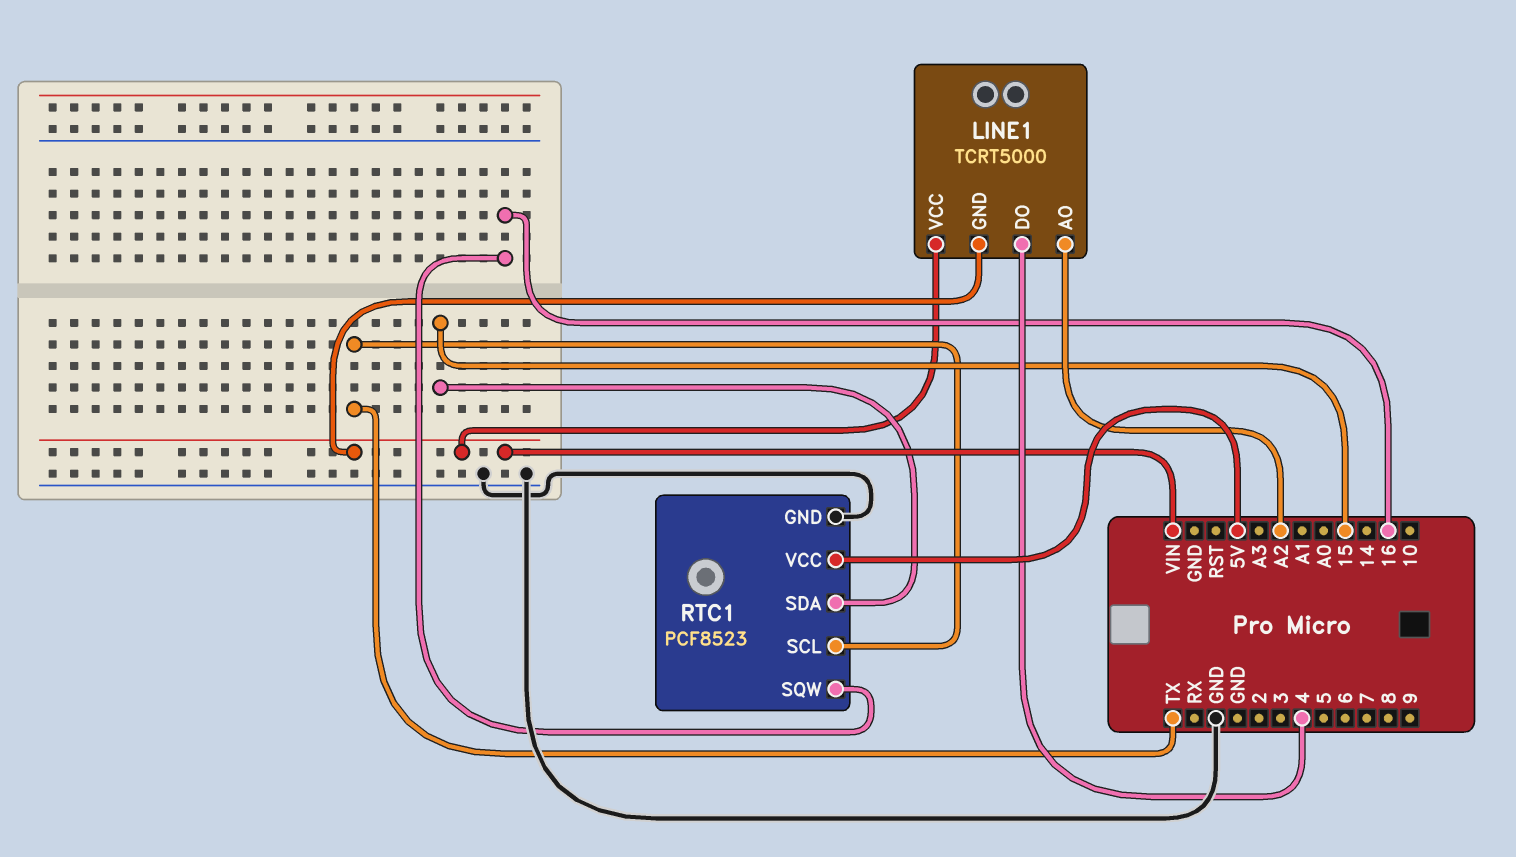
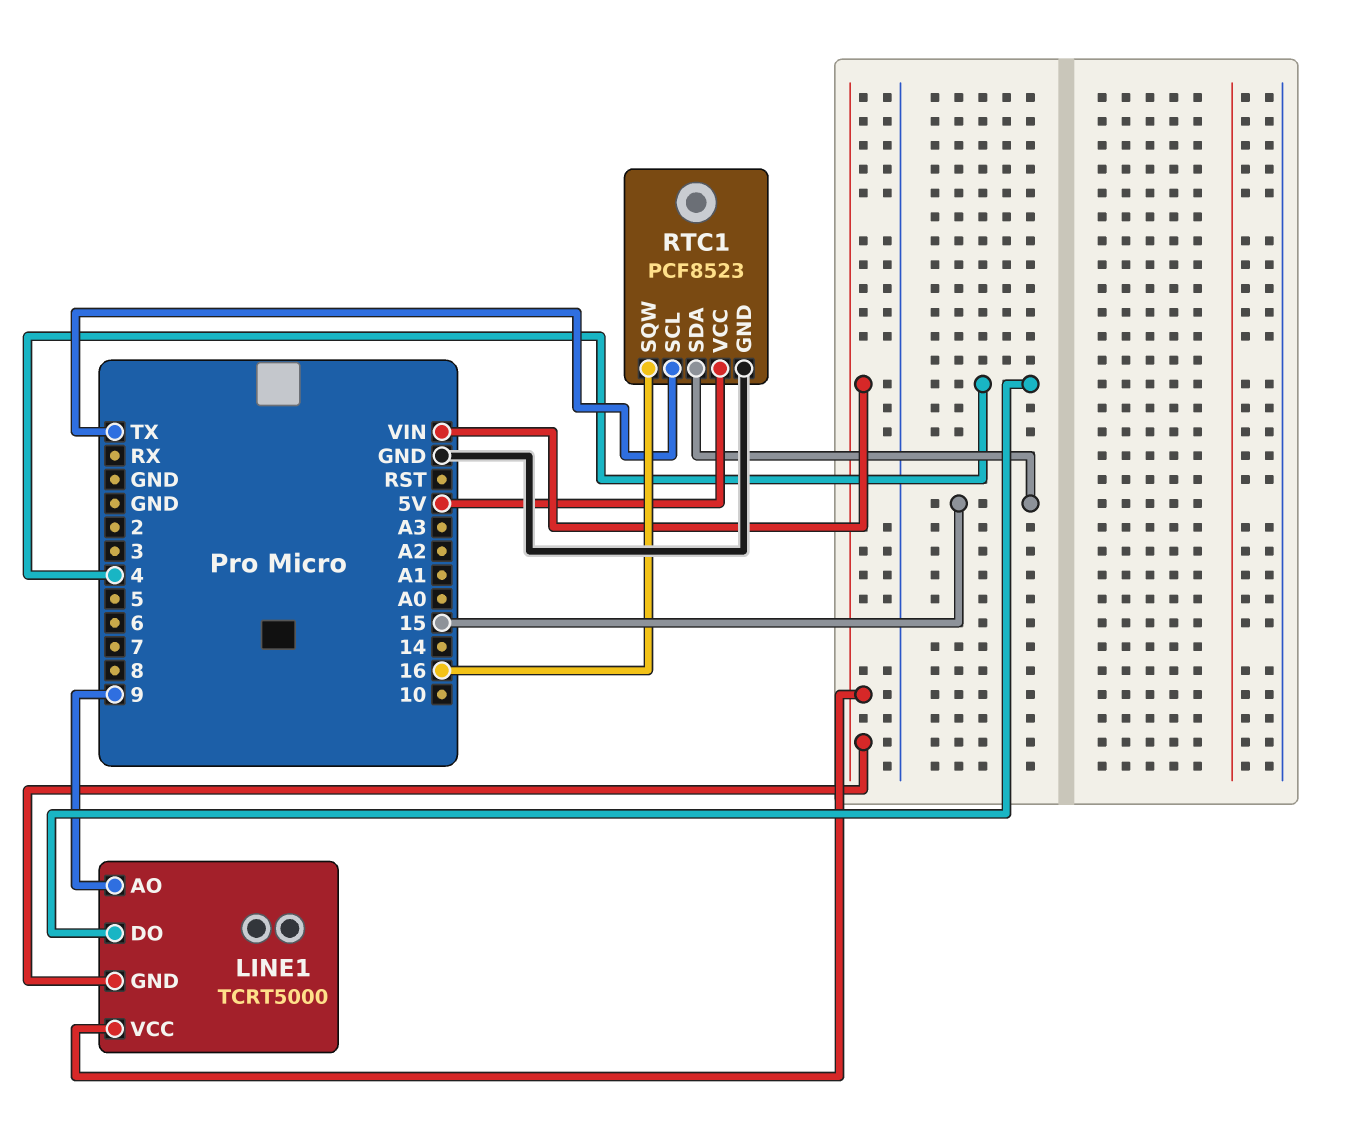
LINE1 pin AO: A2 -> 9

